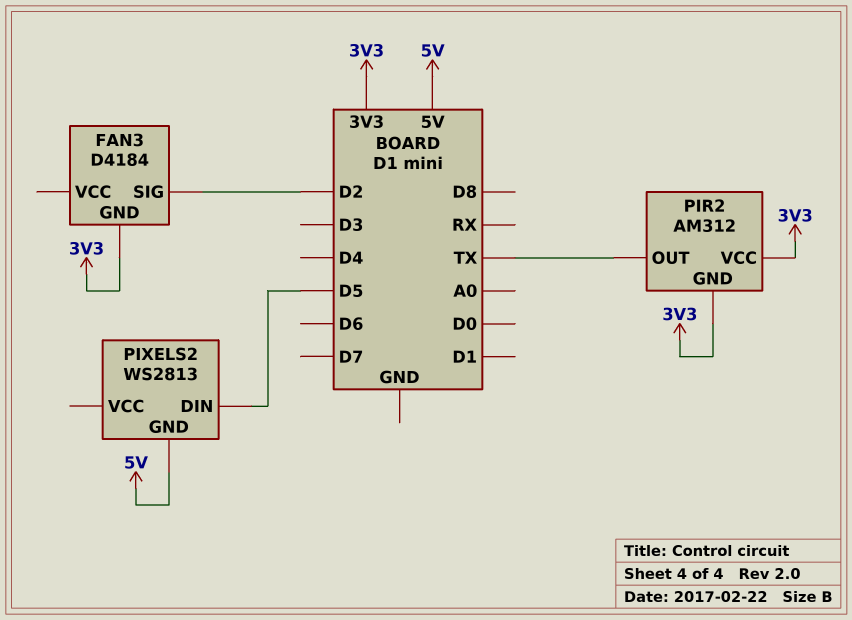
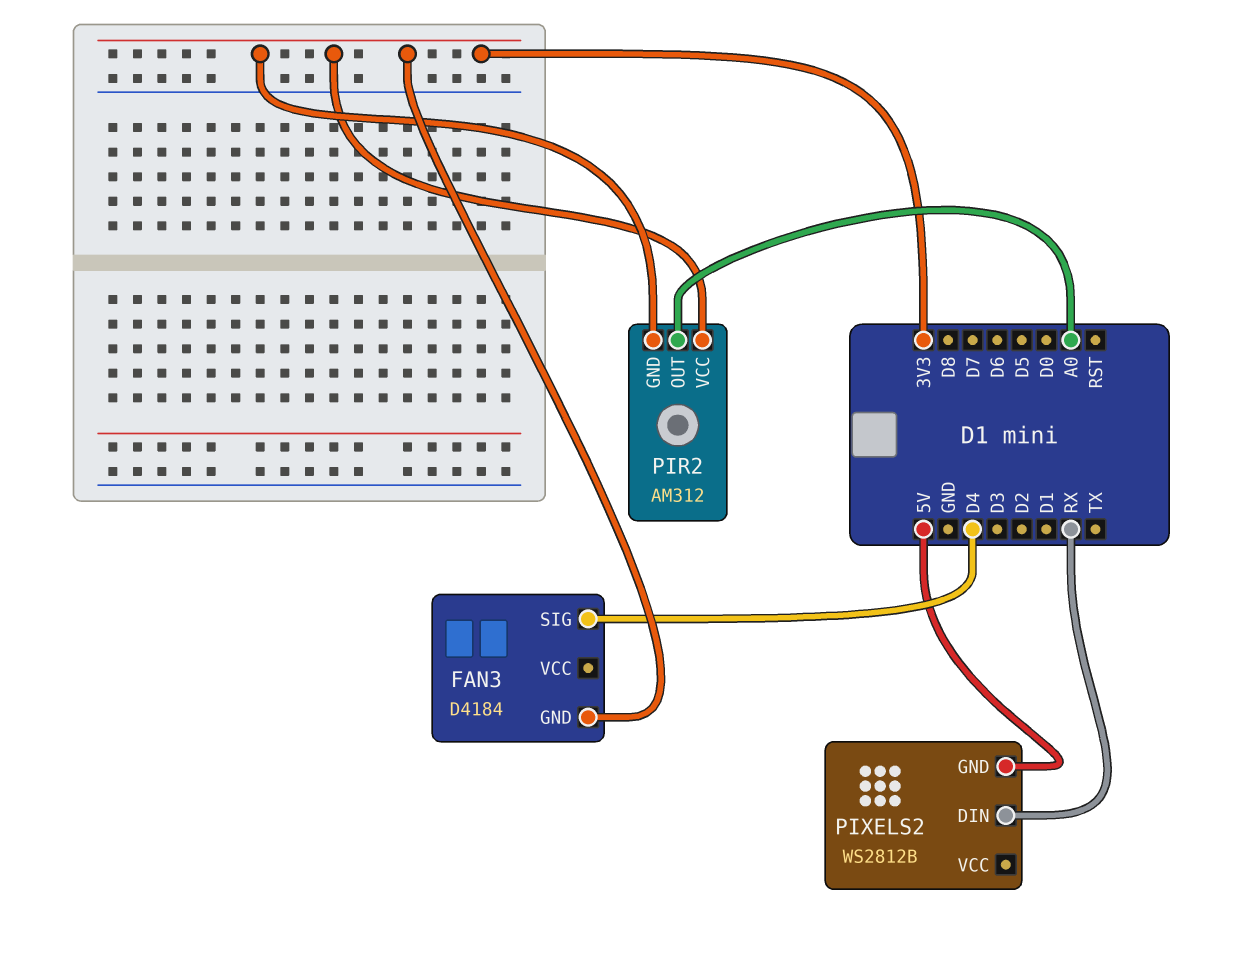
FAN3 pin SIG: D2 -> D4
PIR2 pin OUT: TX -> A0
PIXELS2: WS2813 -> WS2812B
PIXELS2 pin DIN: D5 -> RX

